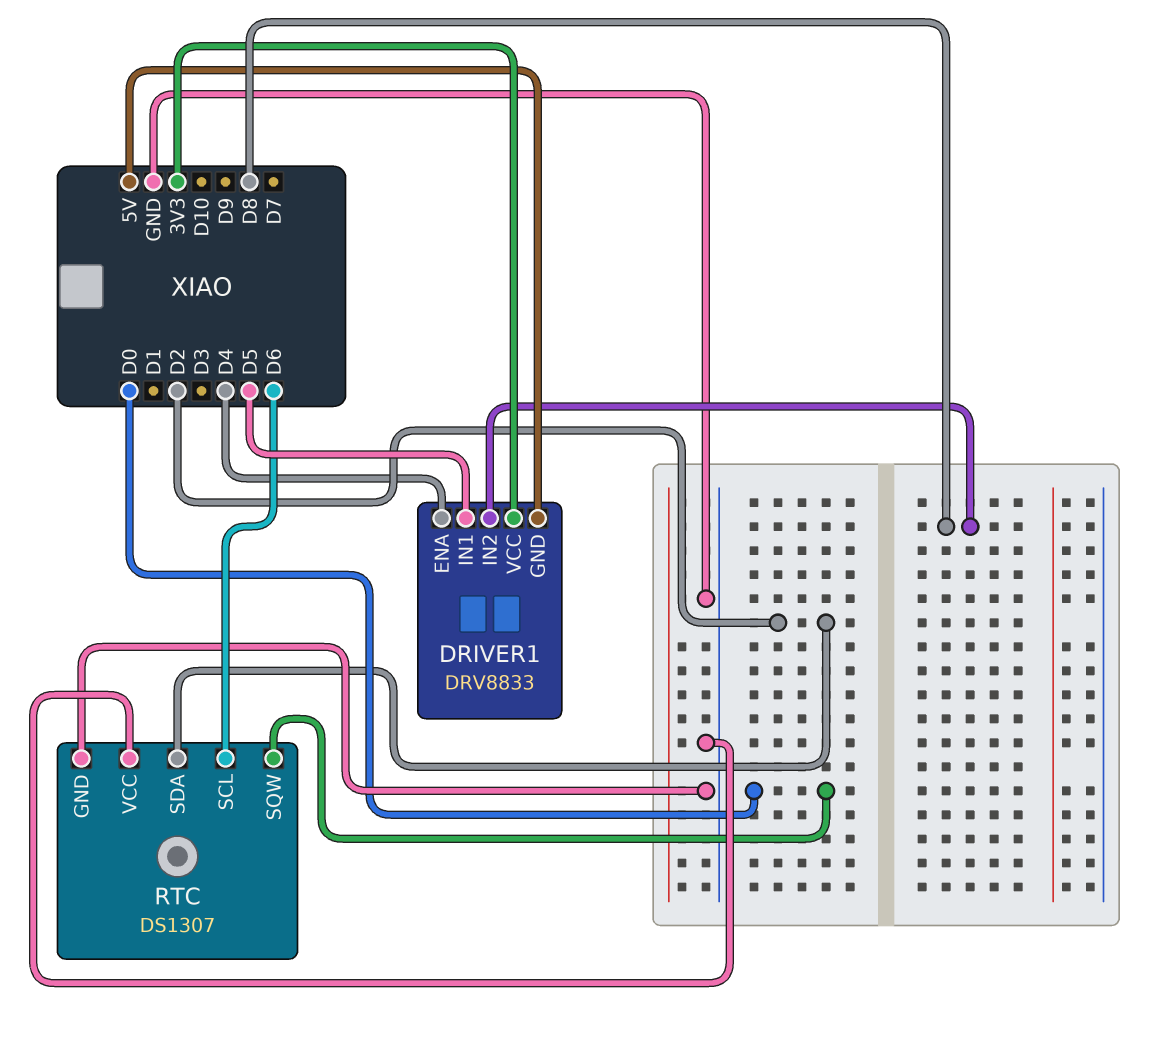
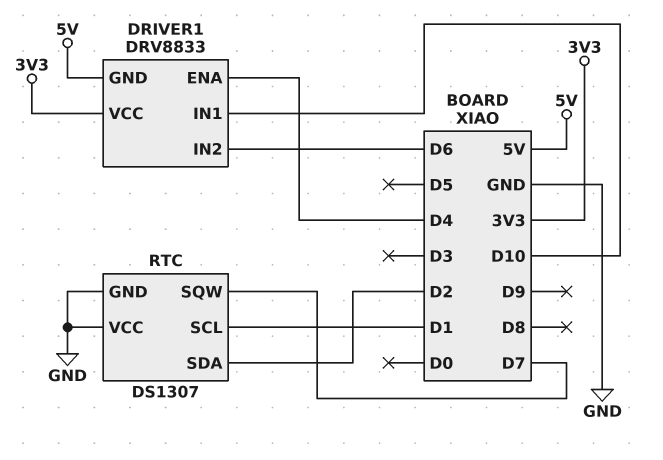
DRIVER1 pin IN1: D5 -> D10
DRIVER1 pin IN2: D8 -> D6
RTC pin SCL: D6 -> D1
RTC pin SQW: D0 -> D7

